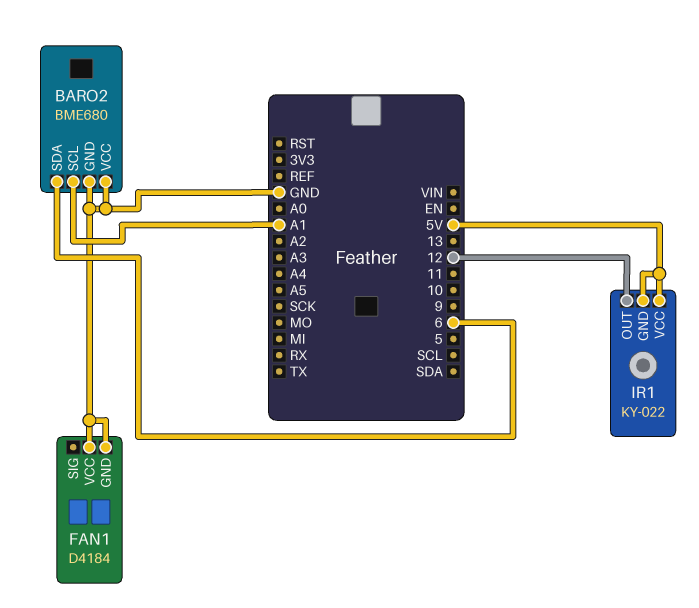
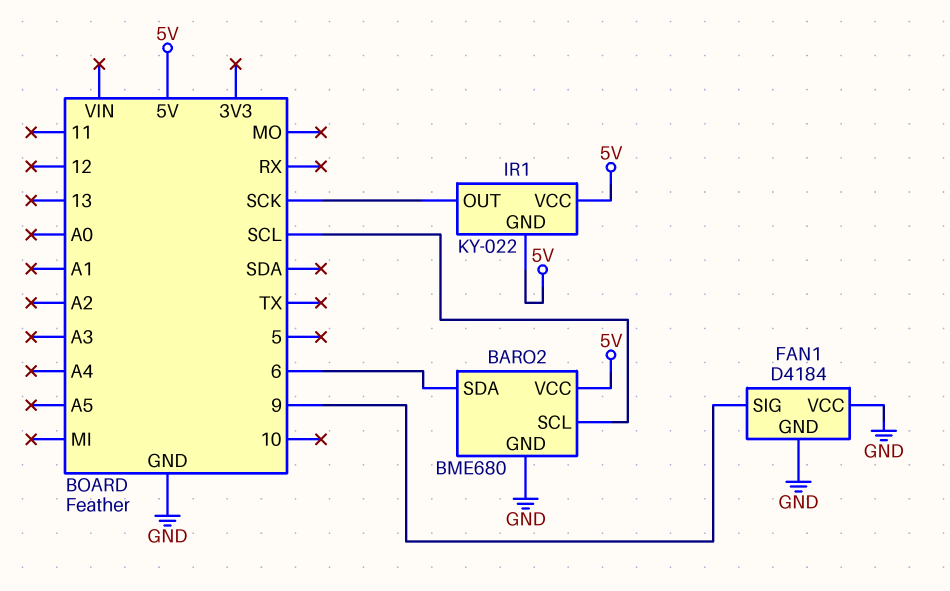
BARO2 pin SCL: A1 -> SCL
BARO2 pin VCC: GND -> 5V
FAN1 pin SIG: none -> 9
IR1 pin OUT: 12 -> SCK

